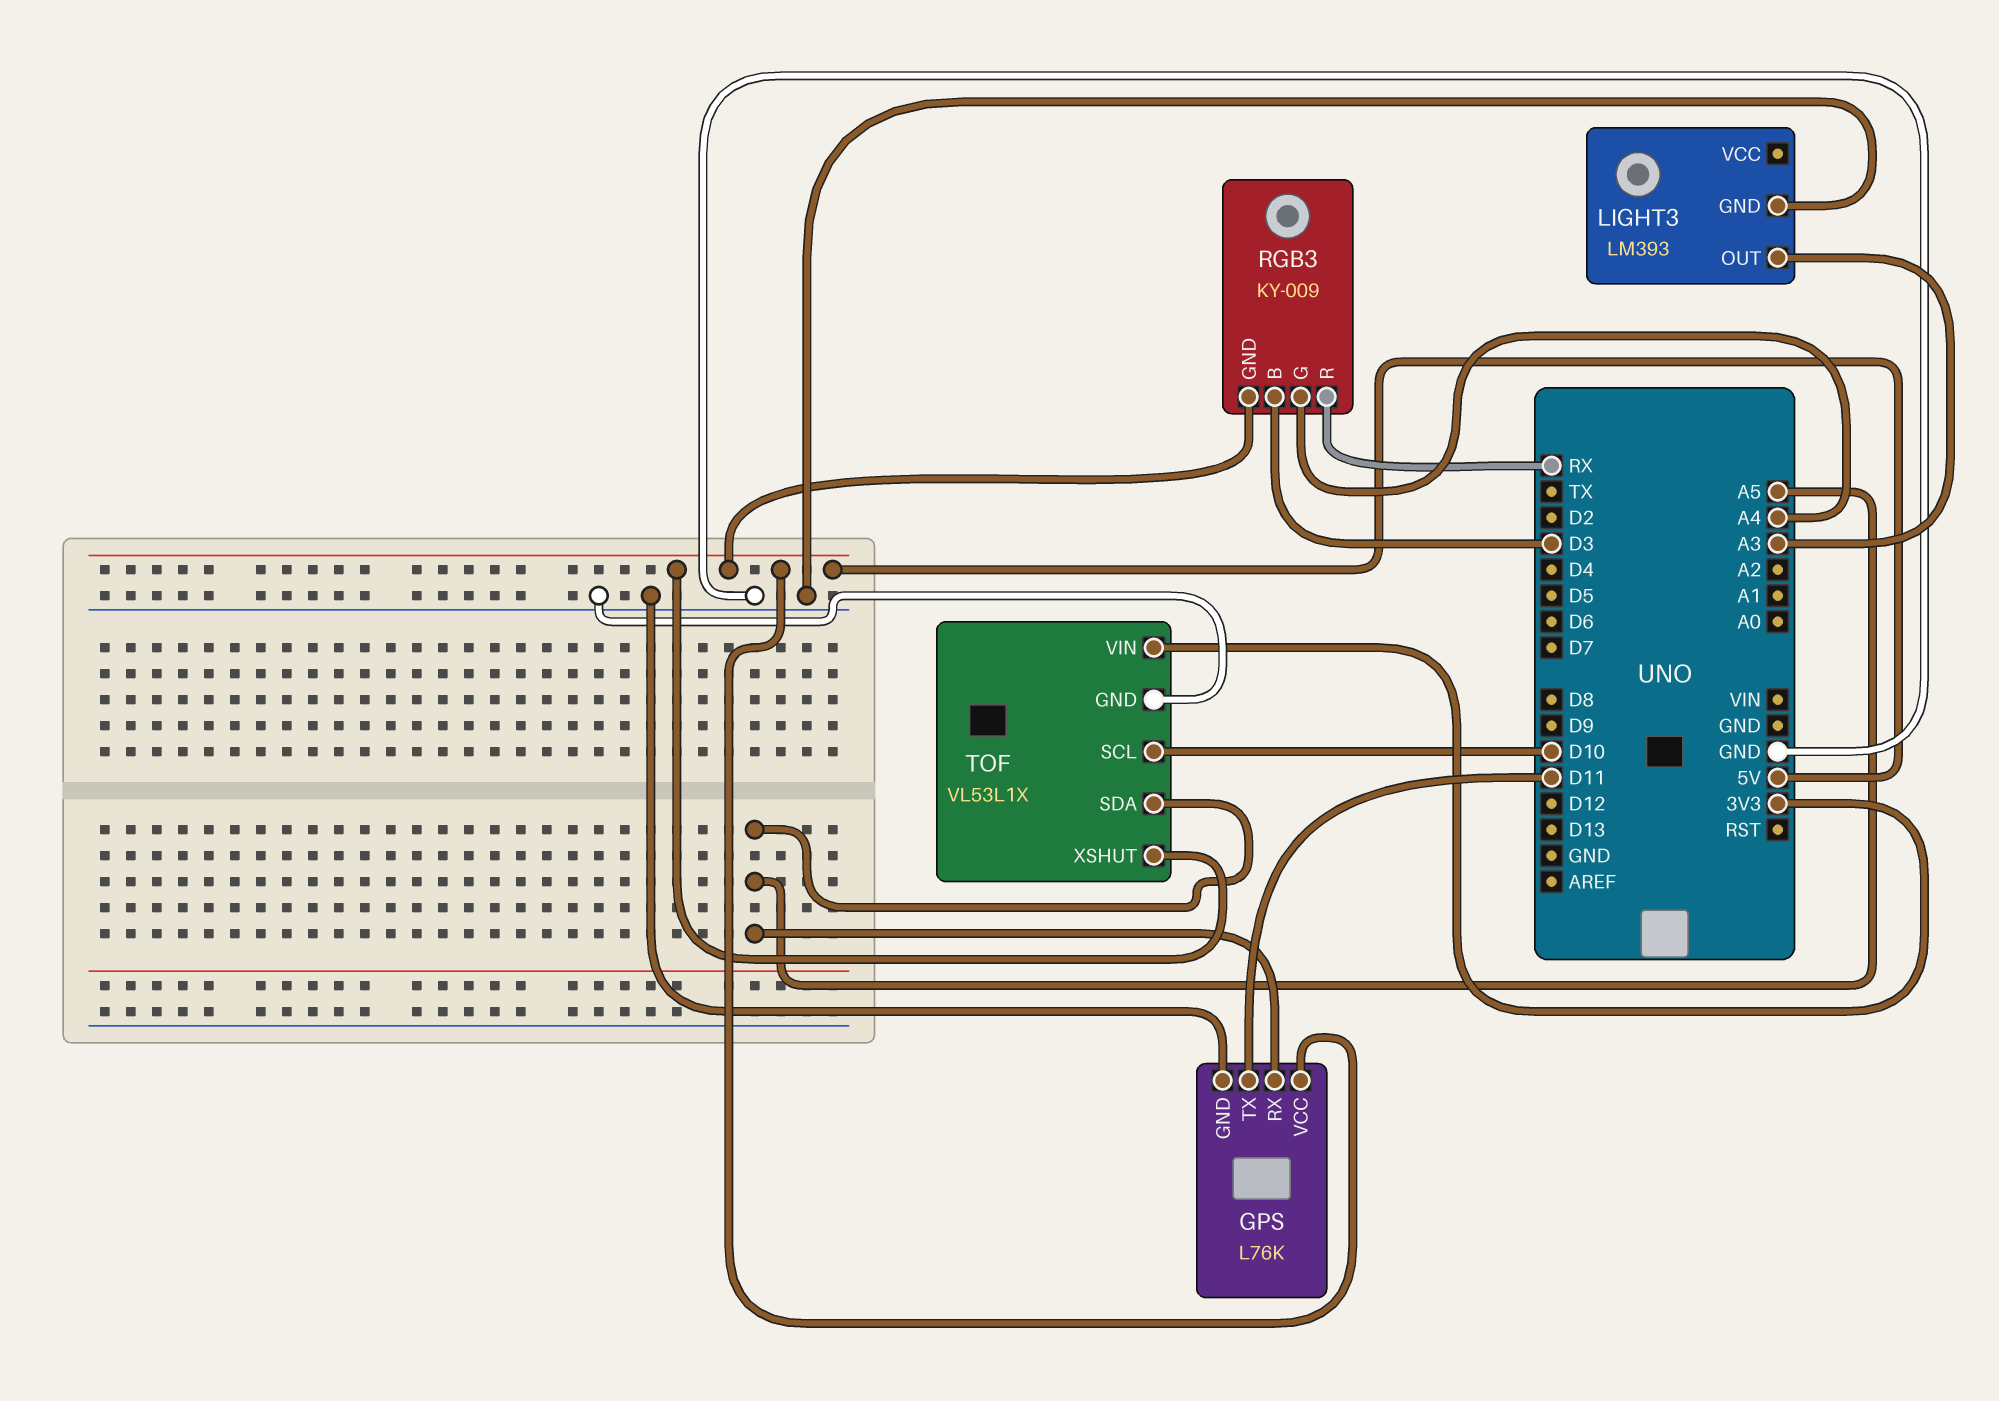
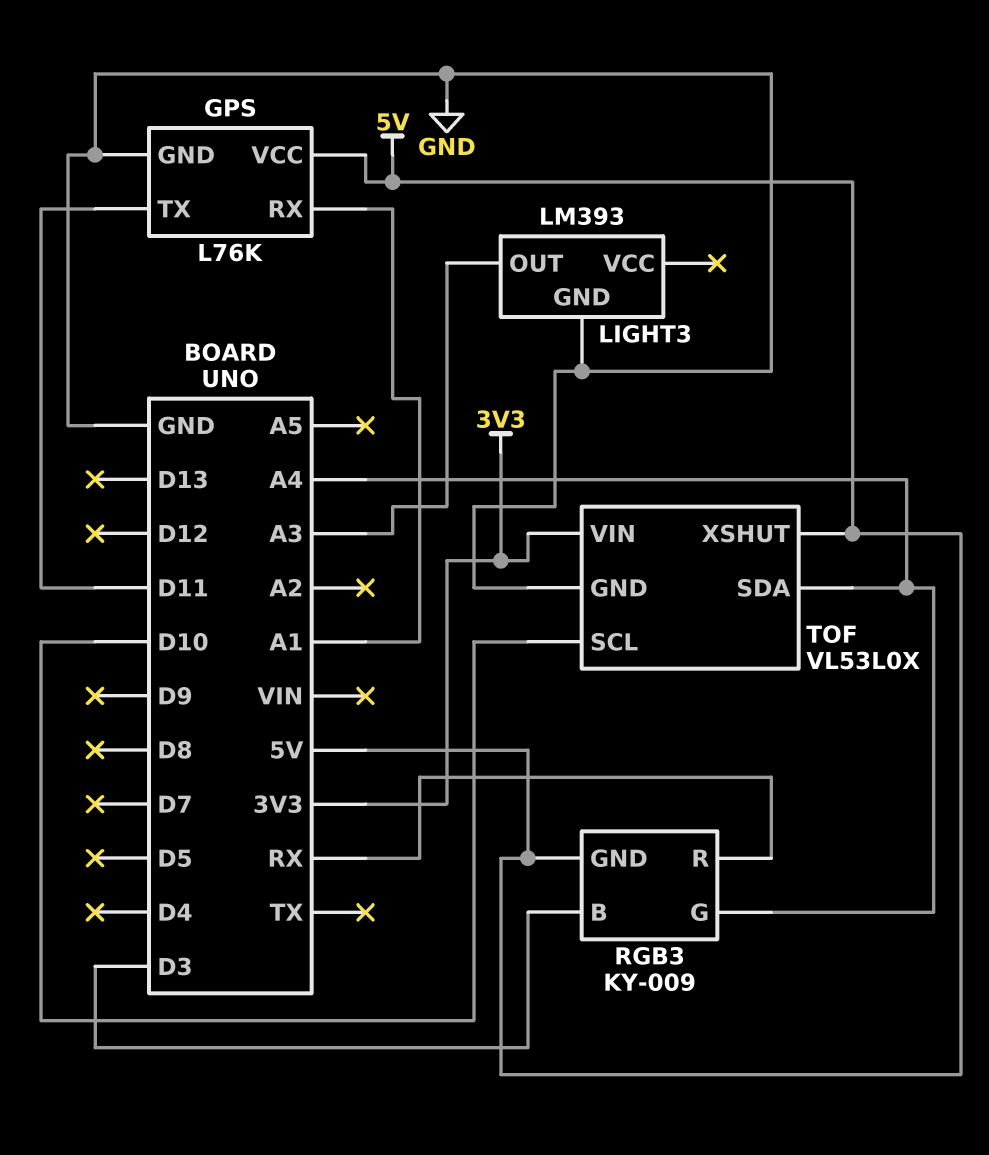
GPS pin RX: A5 -> A1
TOF: VL53L1X -> VL53L0X
TOF pin SDA: A5 -> A4

